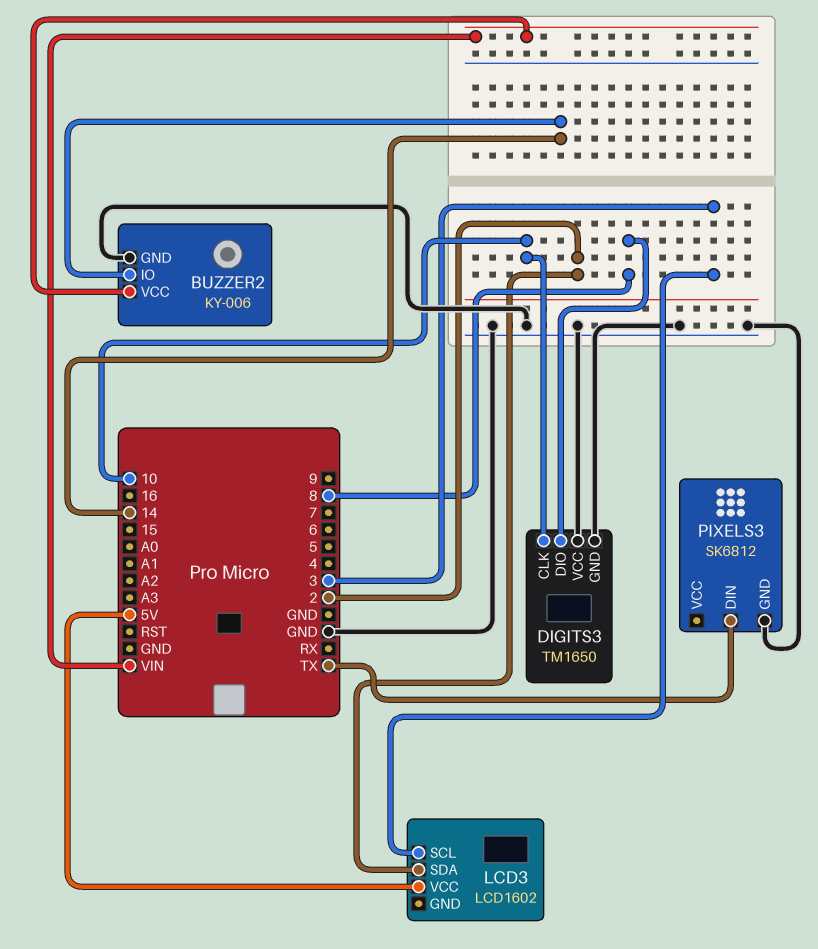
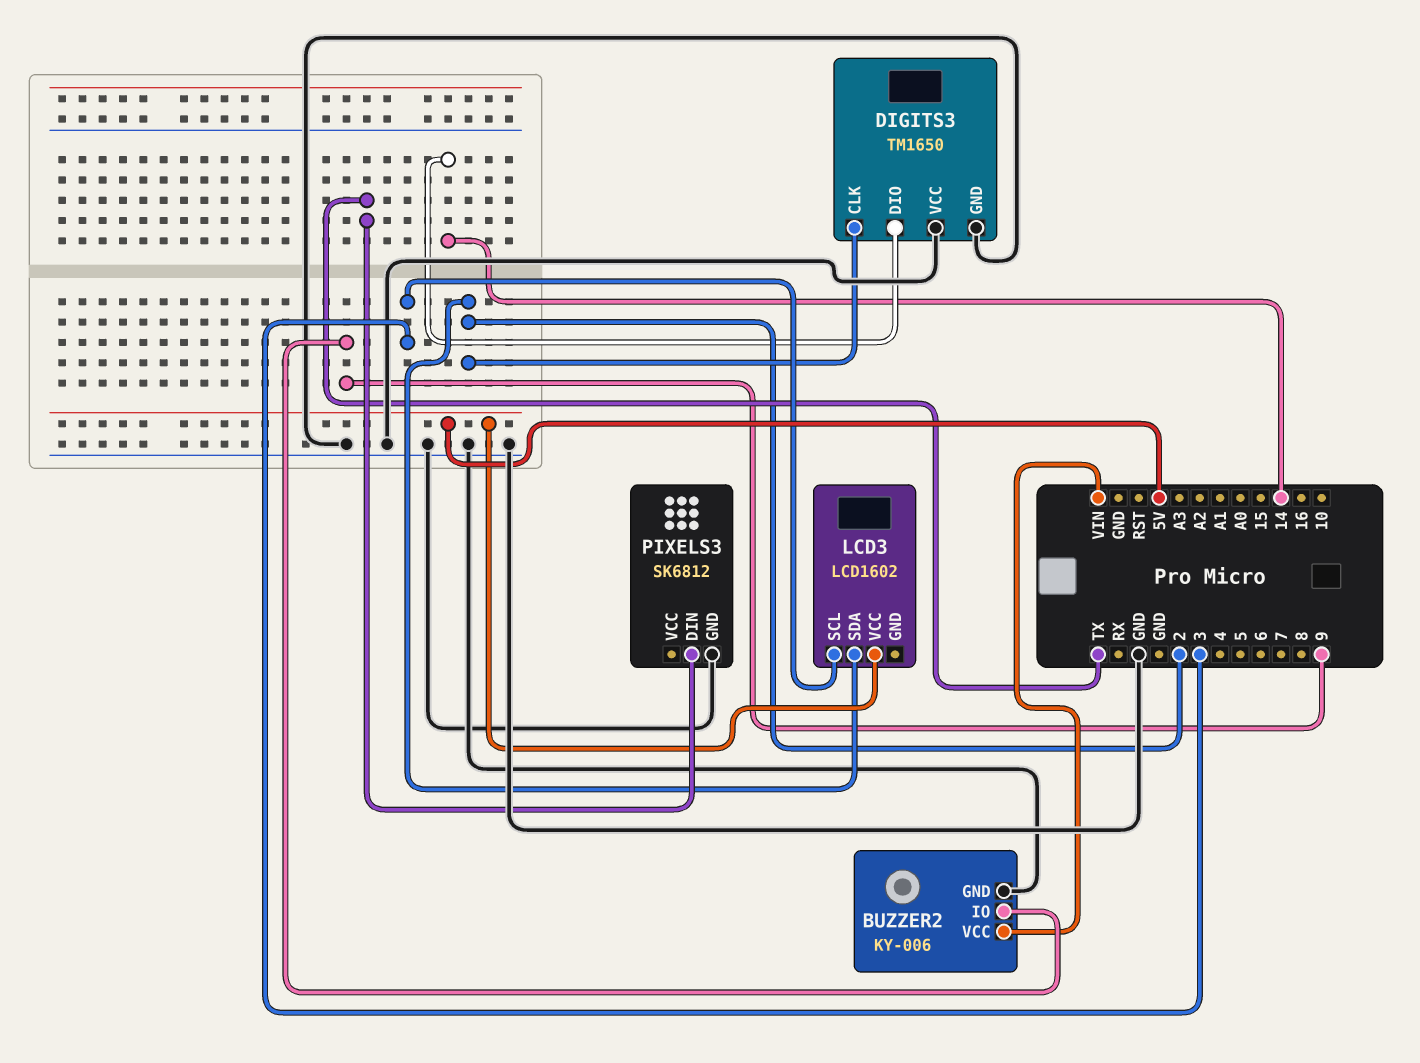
BUZZER2 pin IO: 14 -> 9
DIGITS3 pin CLK: 10 -> 2
DIGITS3 pin DIO: 8 -> 14

